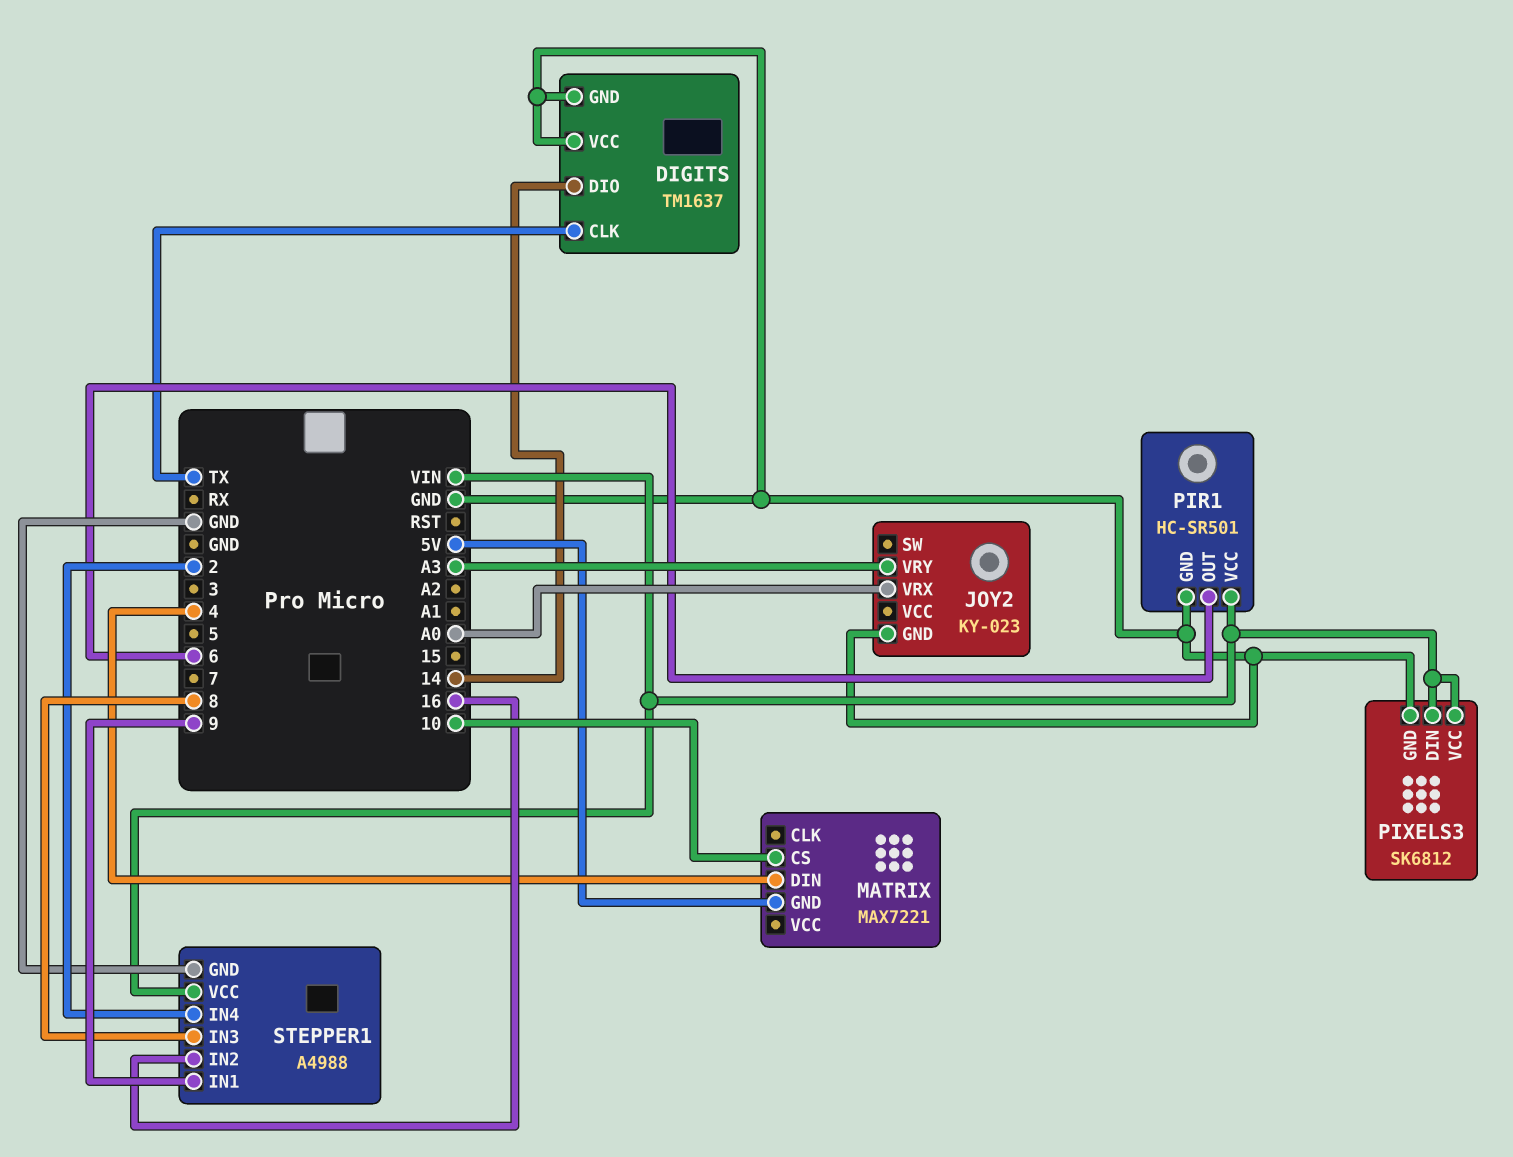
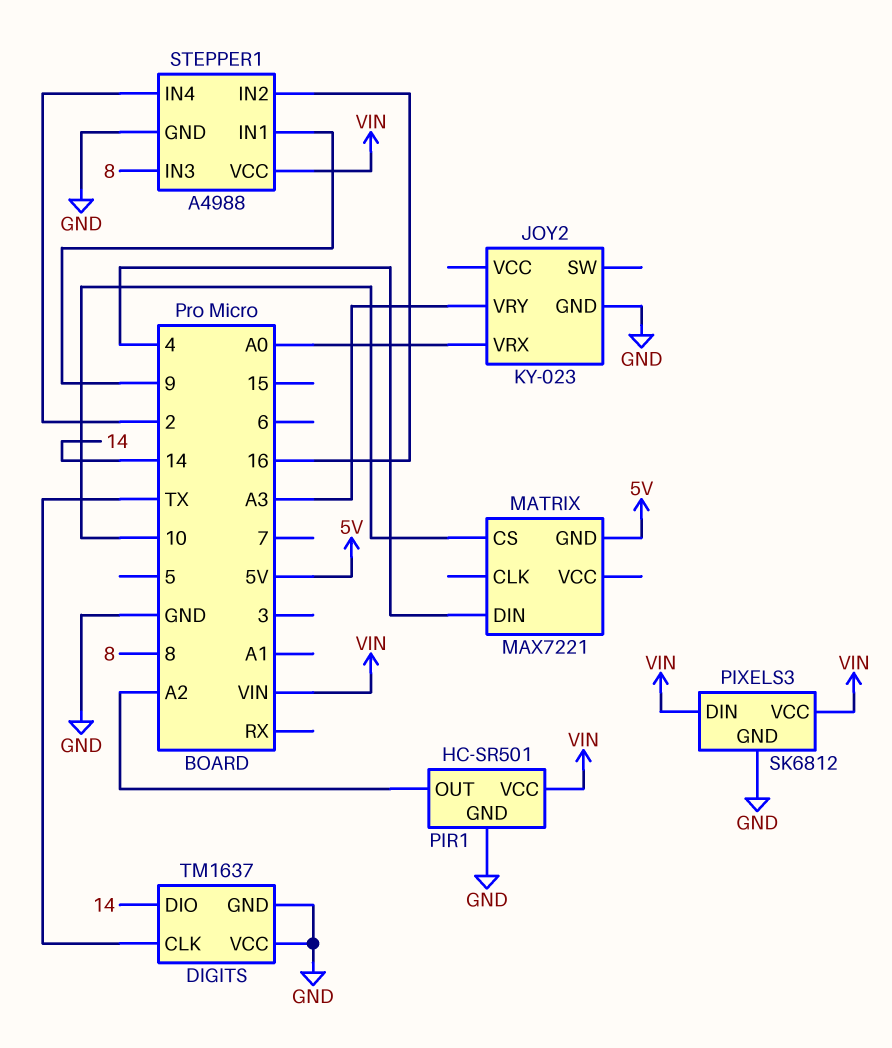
PIR1 pin OUT: 6 -> A2

